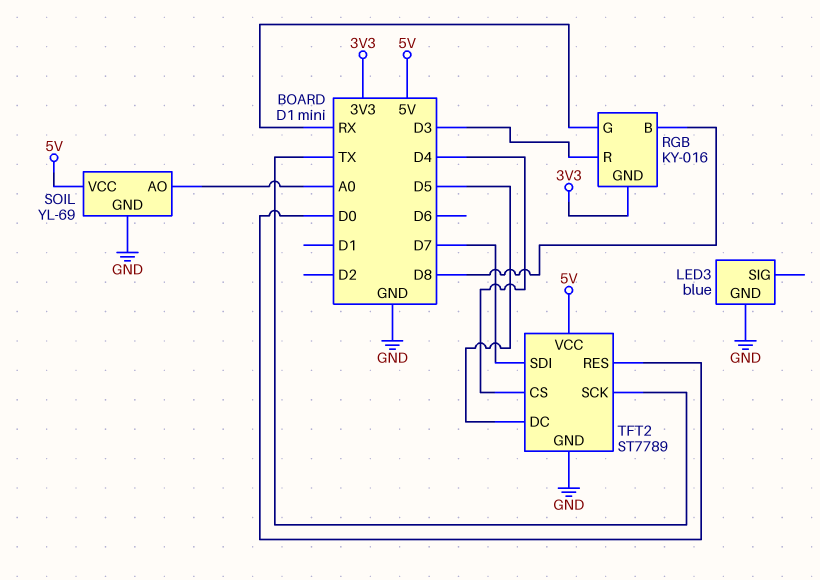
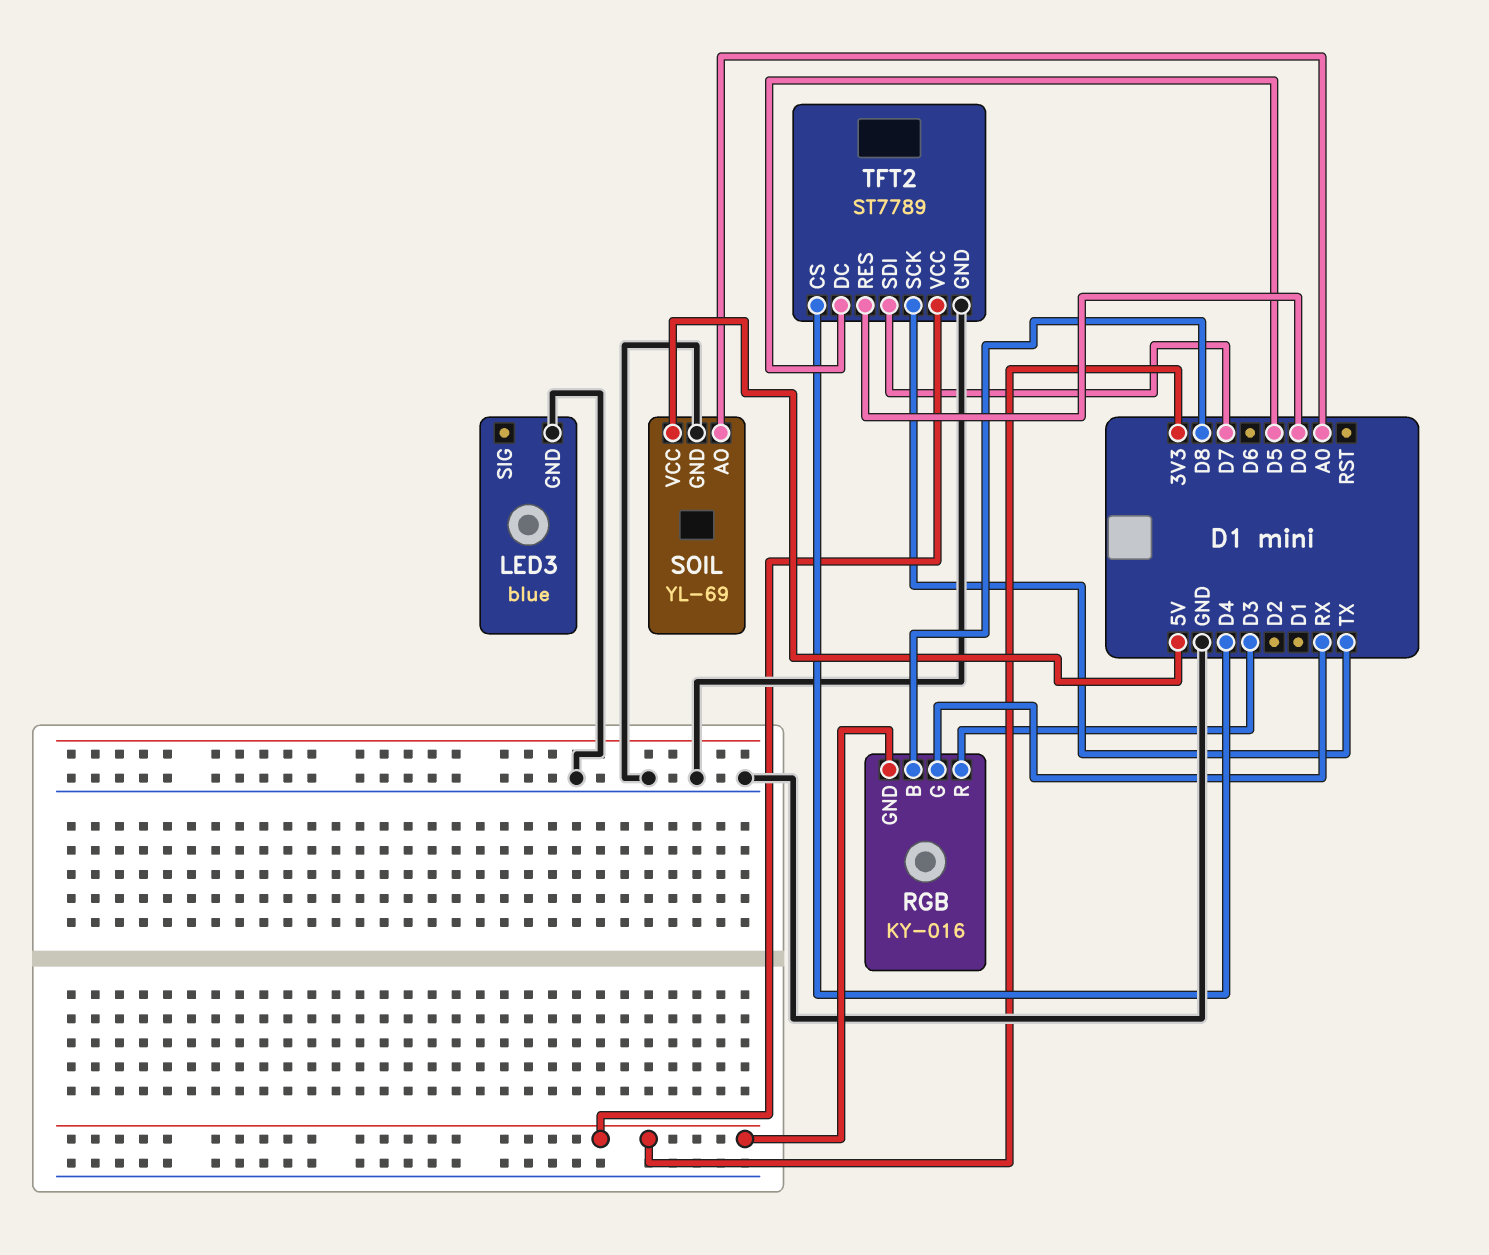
TFT2 pin VCC: 5V -> 3V3

